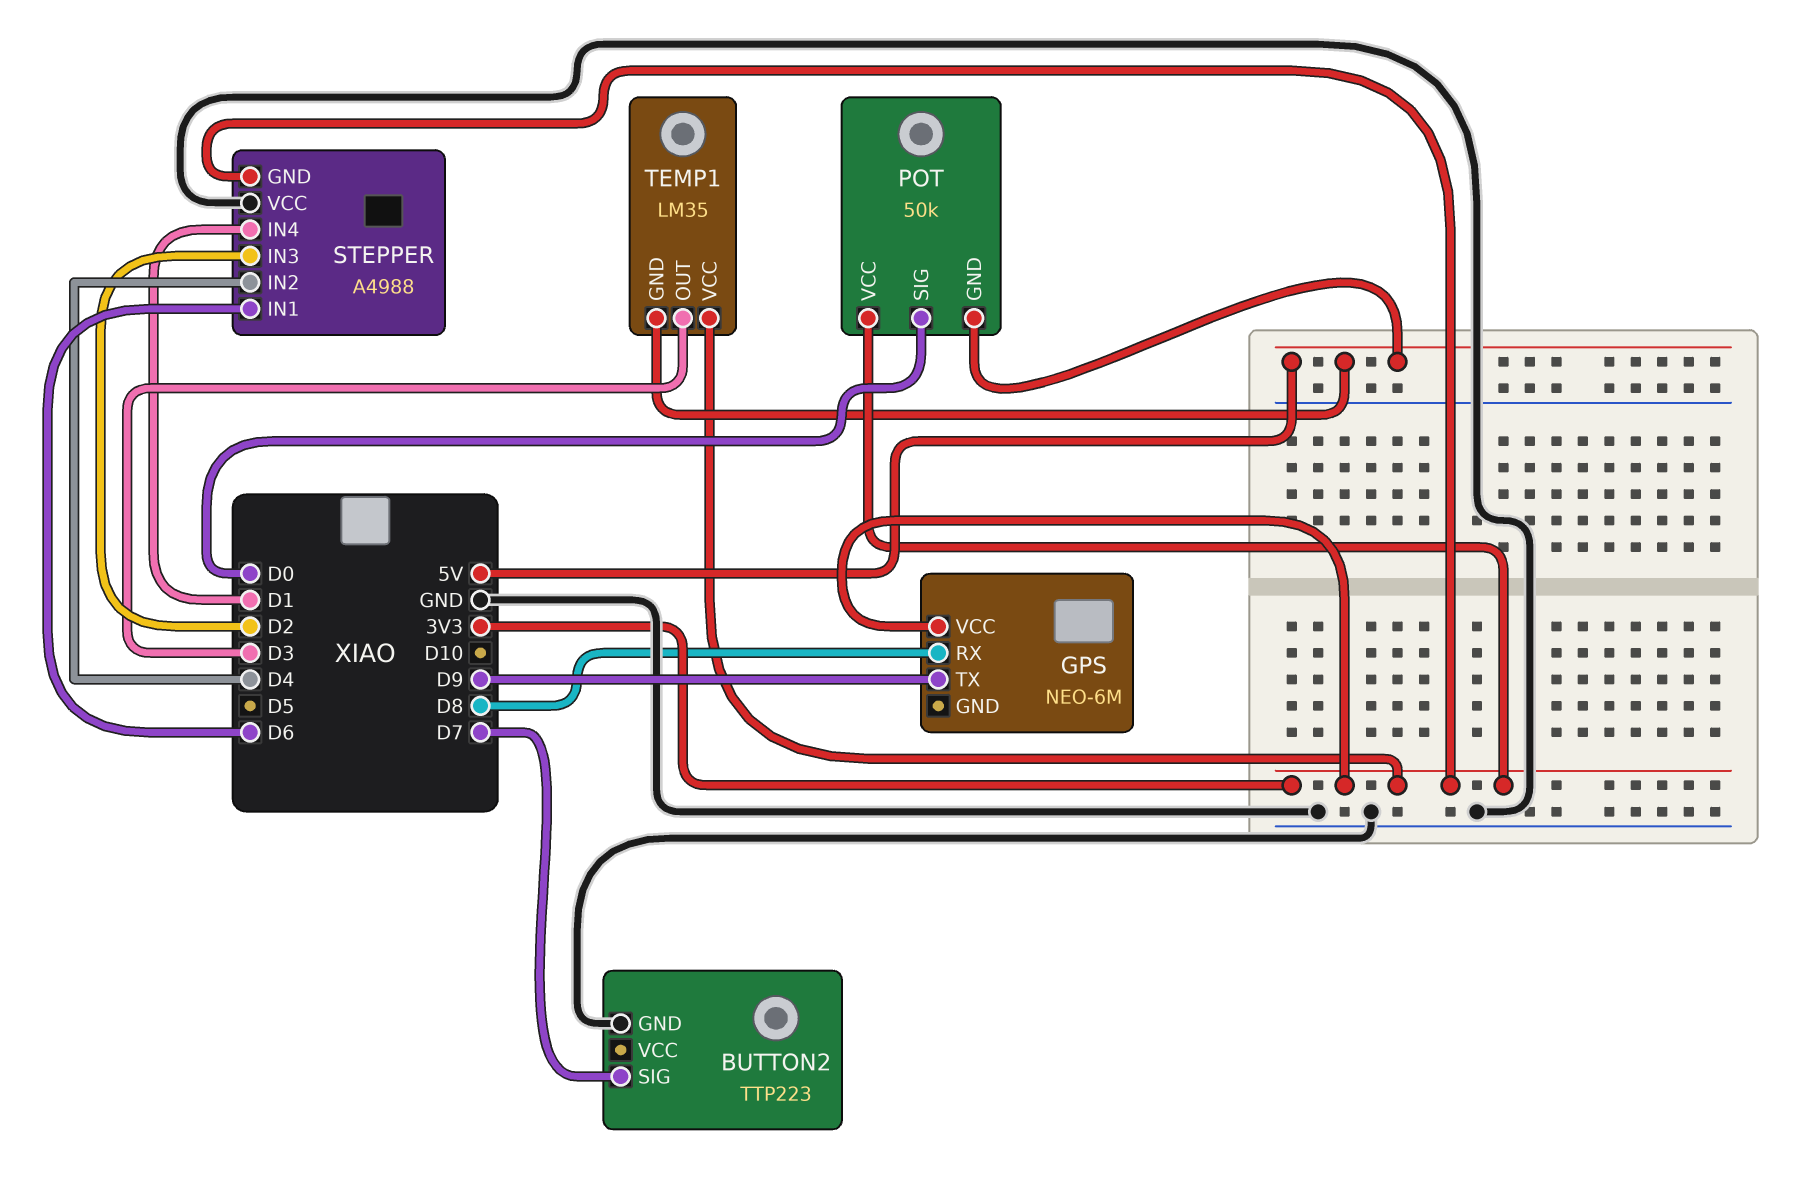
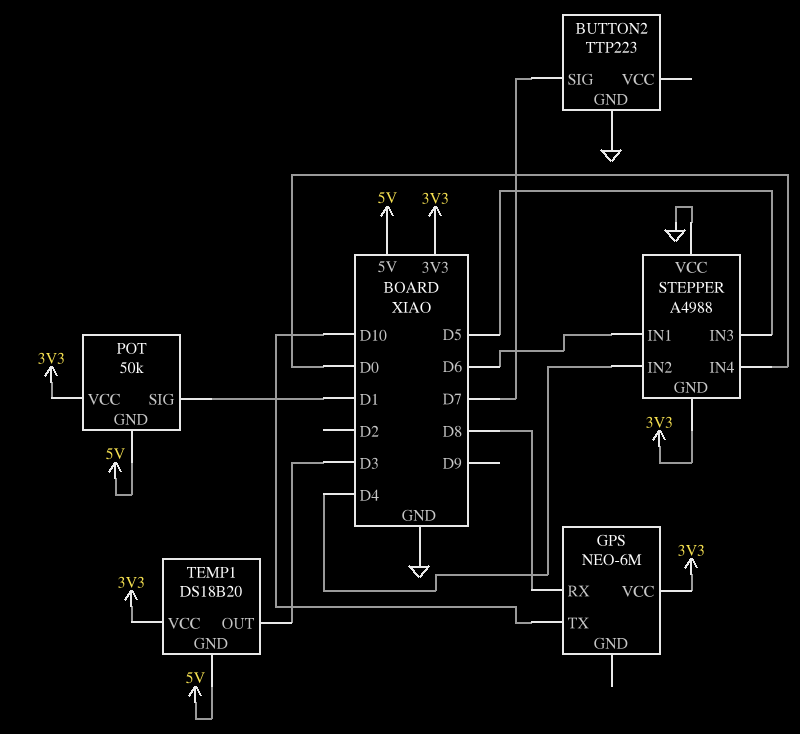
GPS pin TX: D9 -> D10
POT pin SIG: D0 -> D1
STEPPER pin IN3: D2 -> D5
STEPPER pin IN4: D1 -> D0
TEMP1: LM35 -> DS18B20

